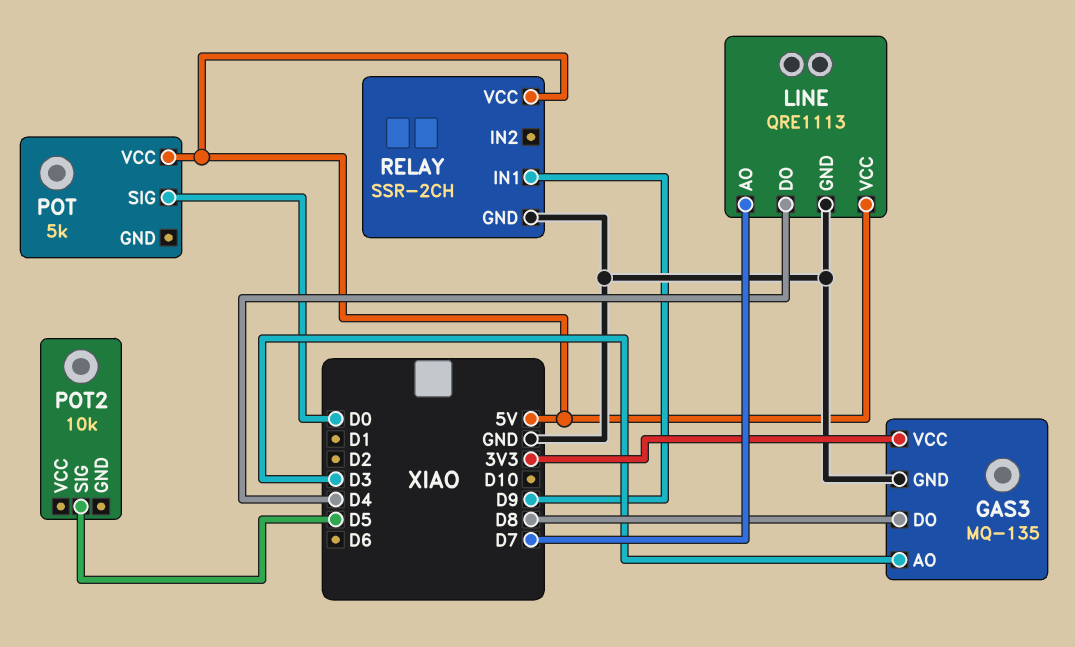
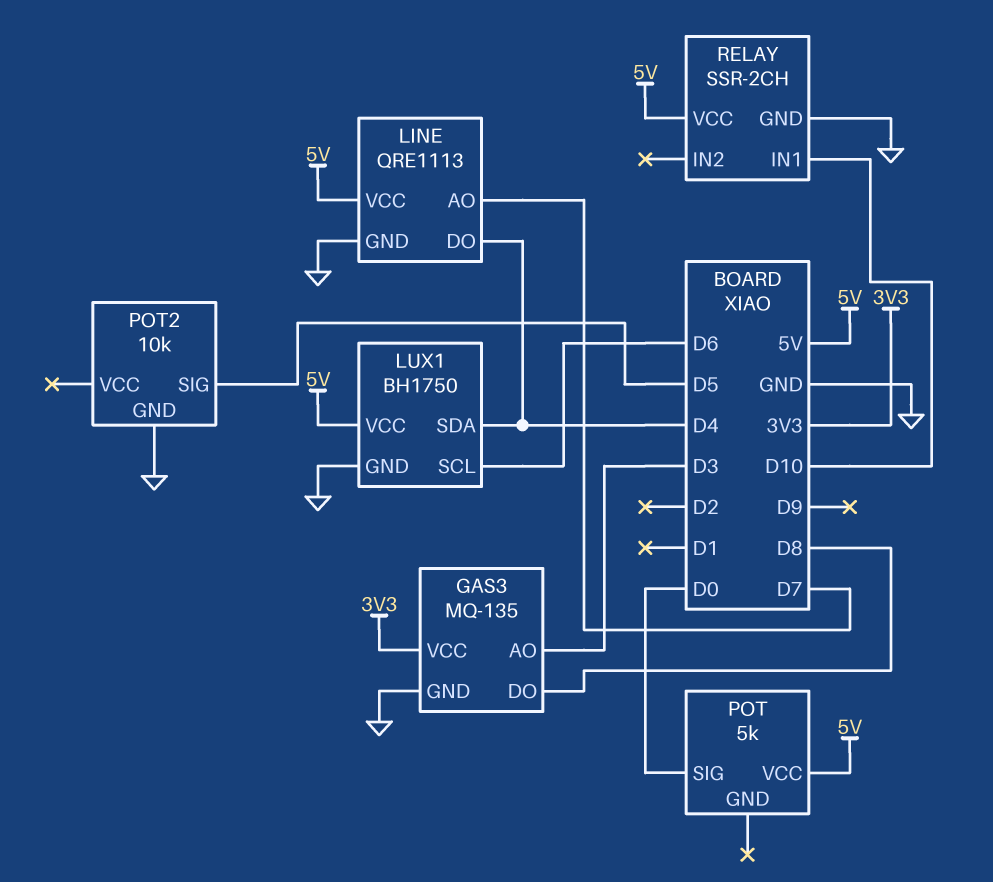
LUX1: none -> BH1750
LUX1 pin GND: none -> GND
LUX1 pin SCL: none -> D6
LUX1 pin SDA: none -> D4
LUX1 pin VCC: none -> 5V
POT2 pin GND: none -> GND
RELAY pin IN1: D9 -> D10

